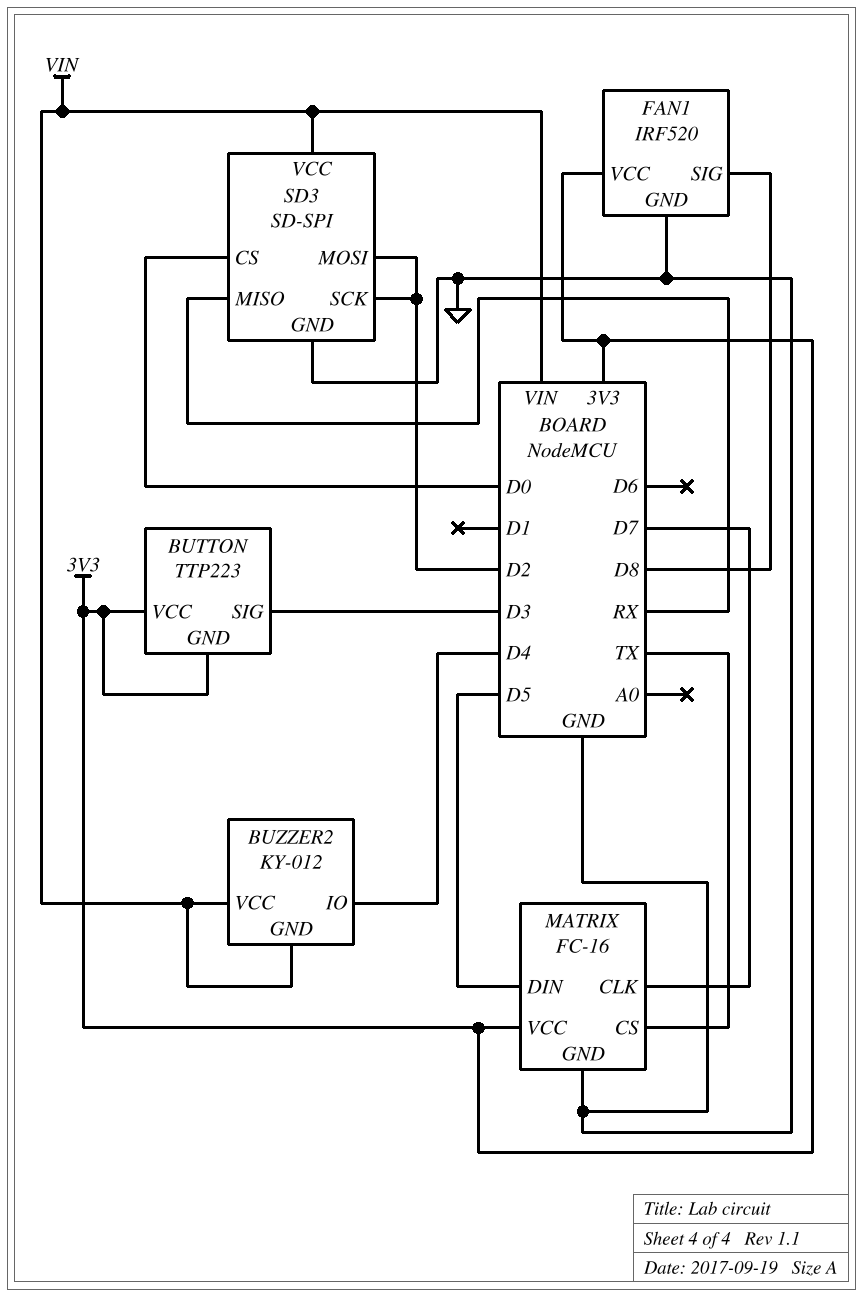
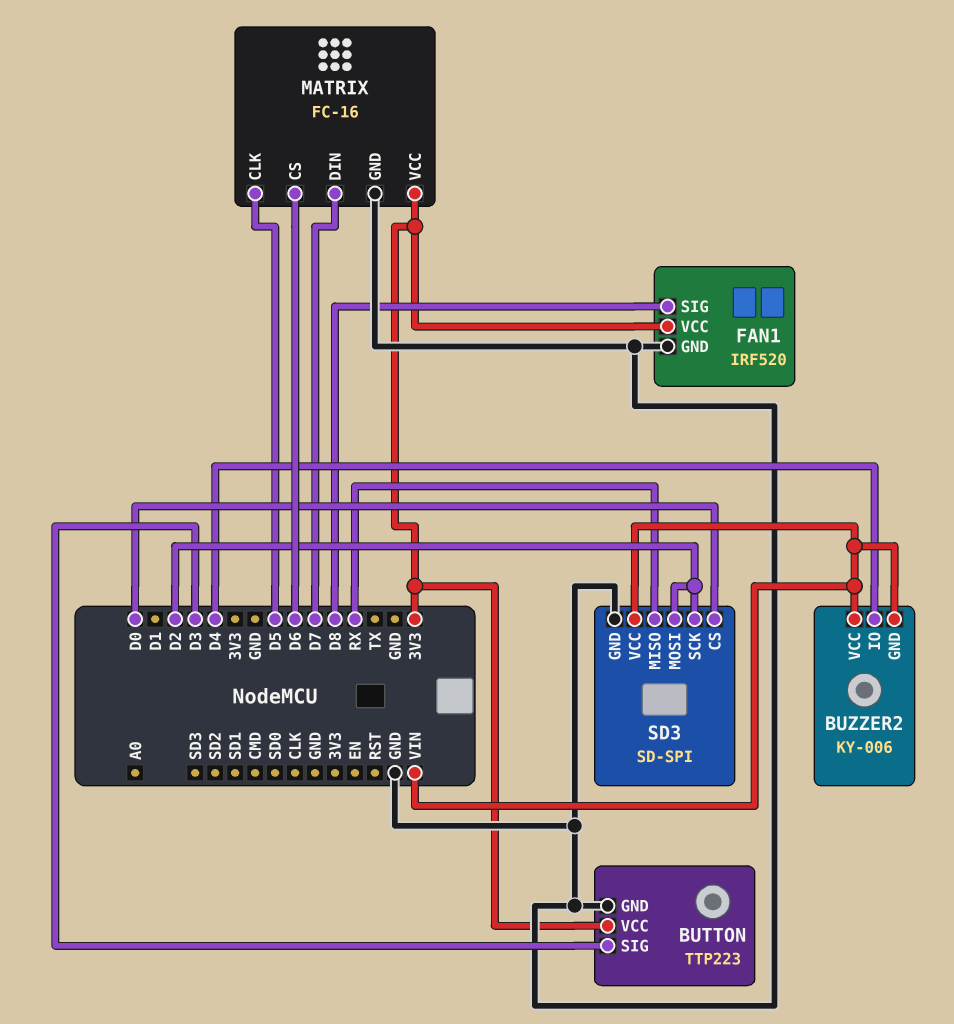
BUTTON pin GND: 3V3 -> GND
BUZZER2: KY-012 -> KY-006
MATRIX pin CLK: D7 -> D5
MATRIX pin CS: TX -> D6
MATRIX pin DIN: D5 -> D7

